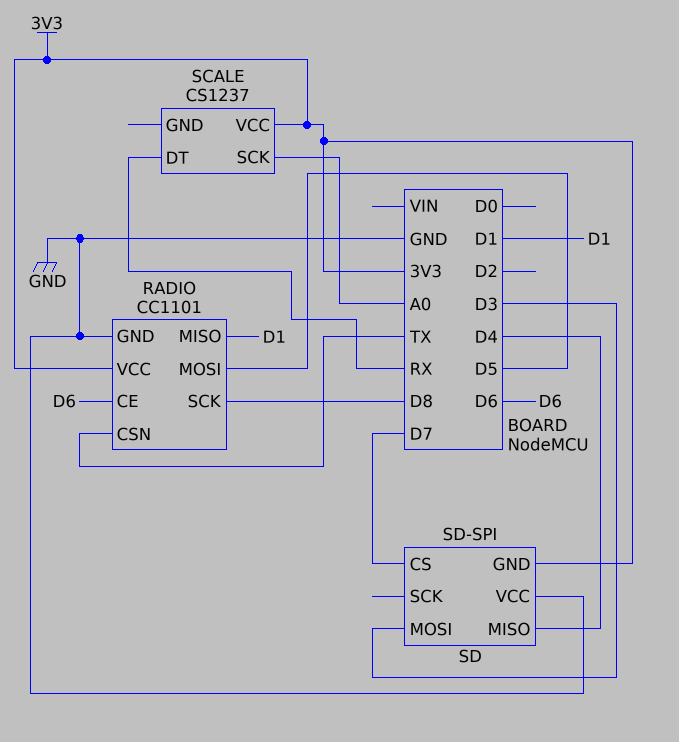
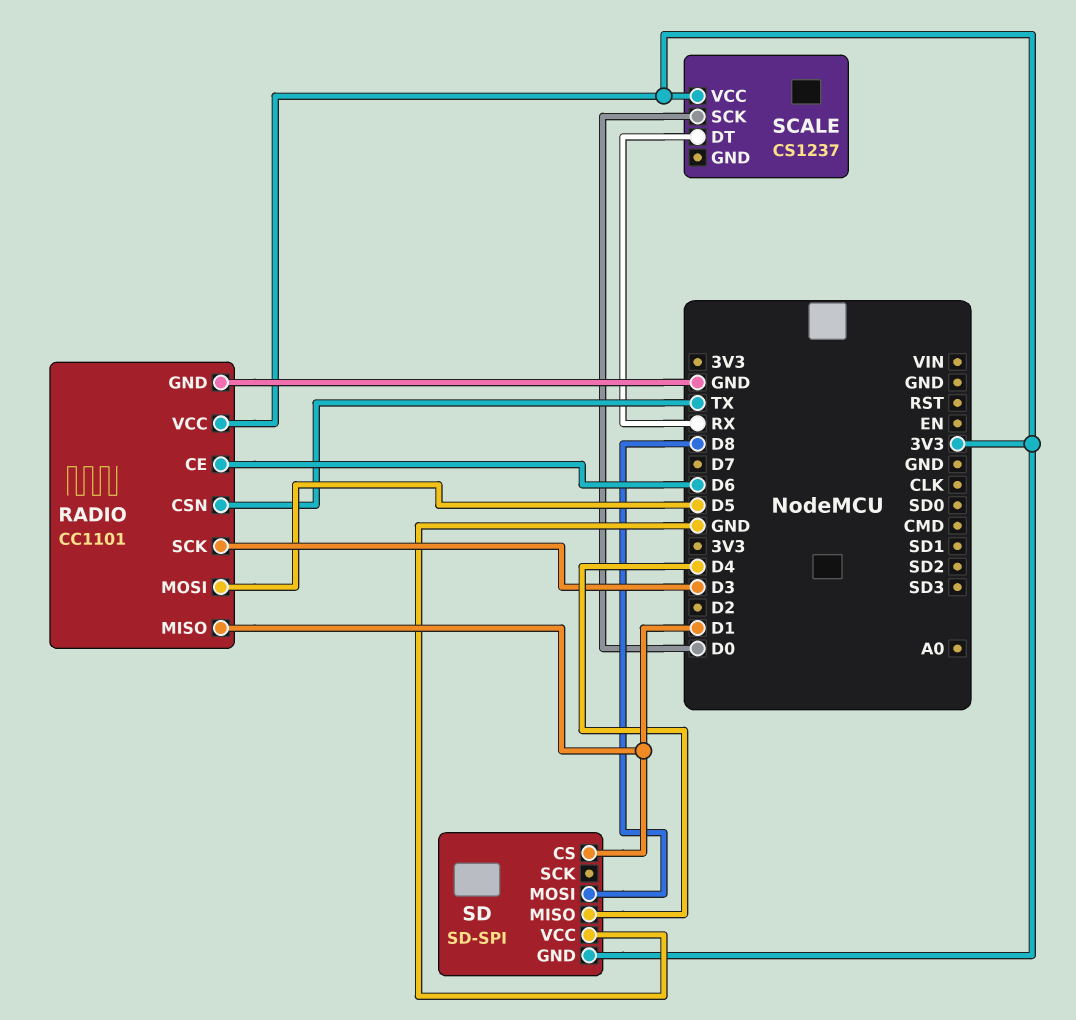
RADIO pin SCK: D8 -> D3
SCALE pin SCK: A0 -> D0
SD pin CS: D7 -> D1
SD pin MOSI: D3 -> D8

